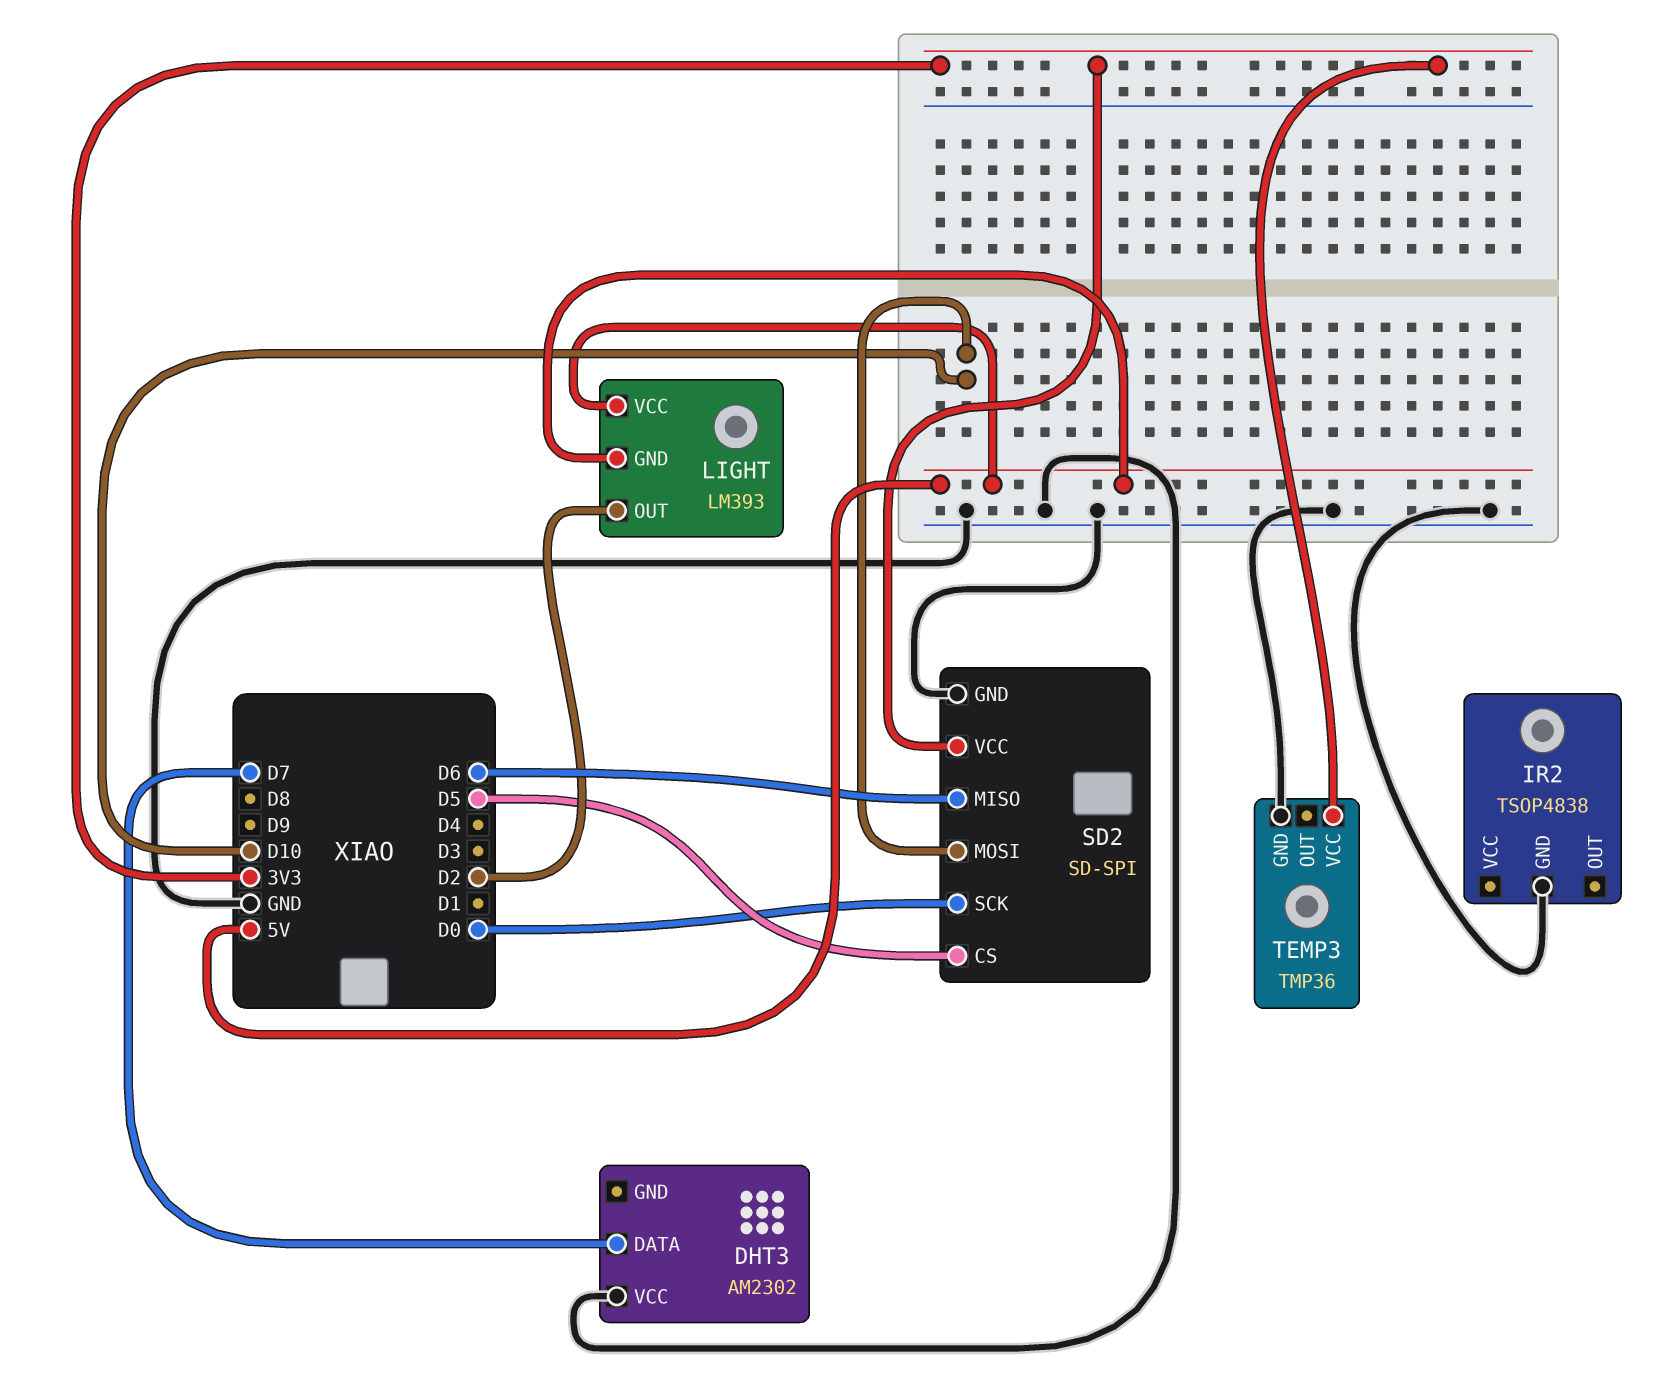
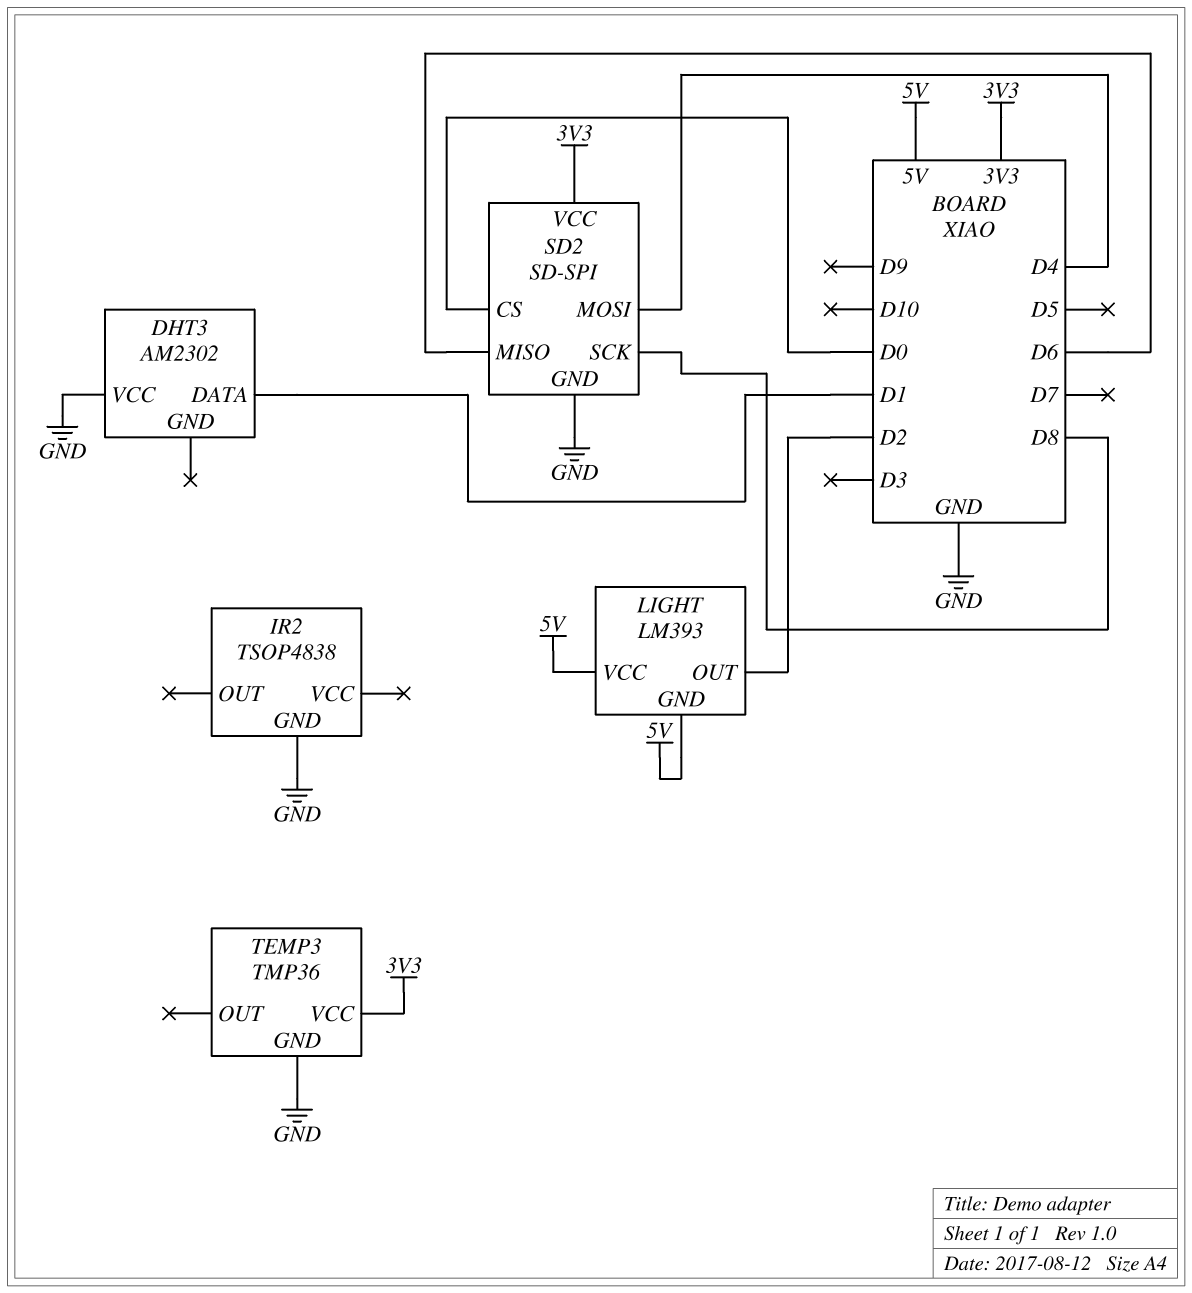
DHT3 pin DATA: D7 -> D1
SD2 pin CS: D5 -> D0
SD2 pin MOSI: D10 -> D4
SD2 pin SCK: D0 -> D8

